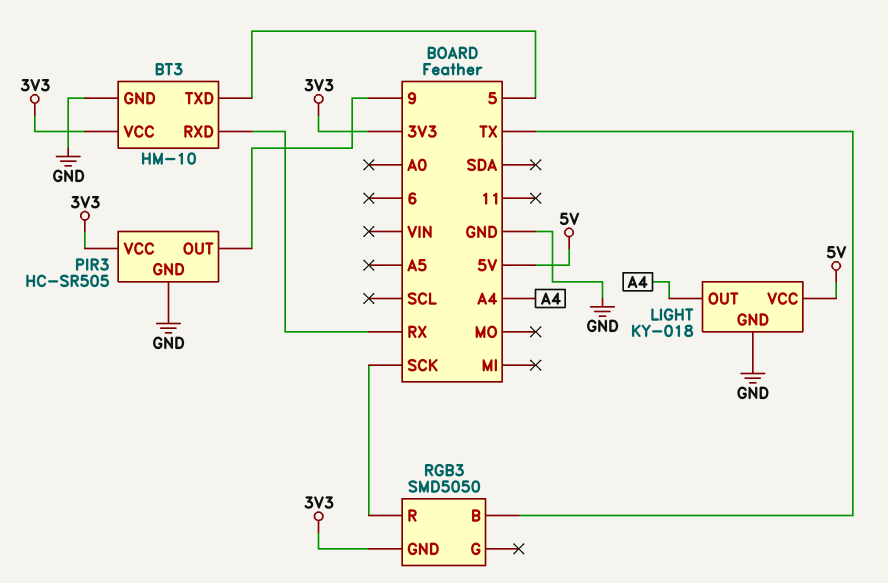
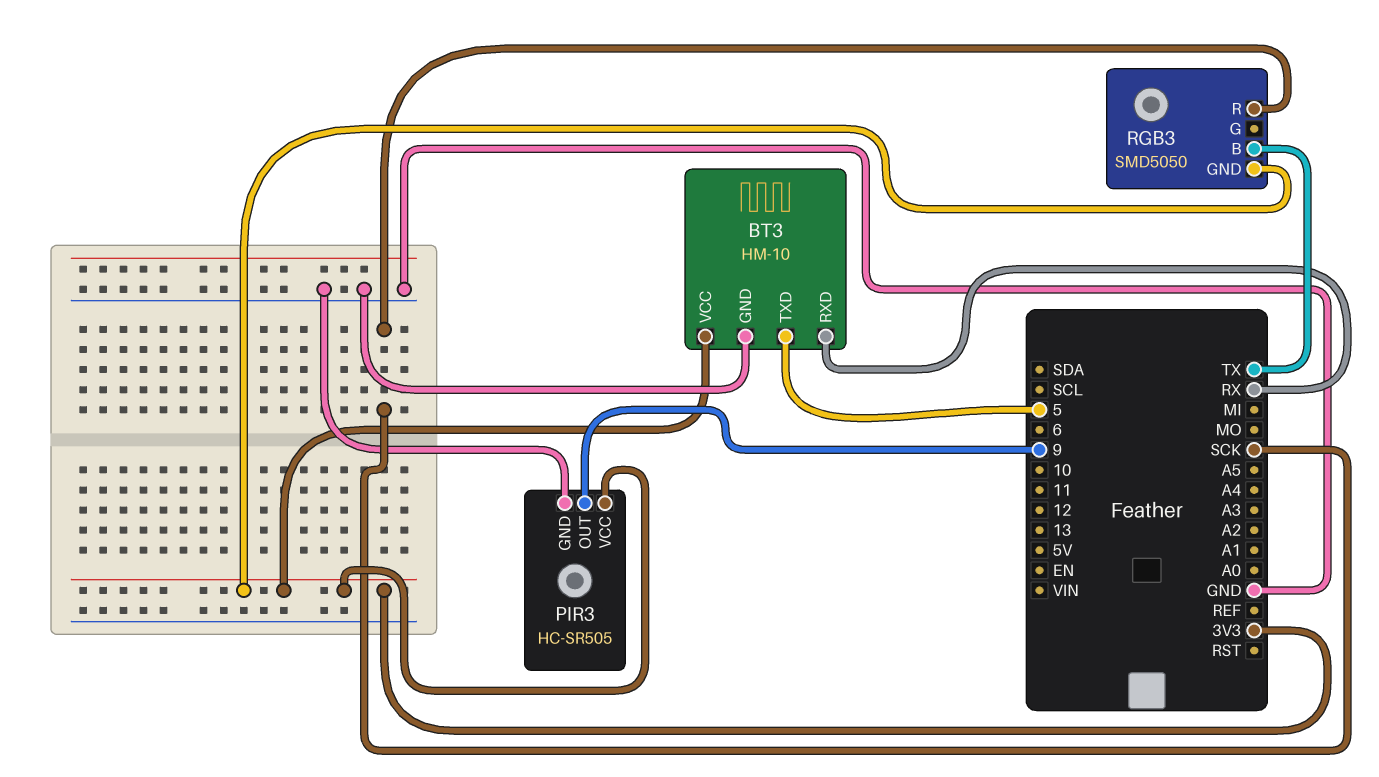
LIGHT: KY-018 -> none
LIGHT pin GND: GND -> none
LIGHT pin OUT: A4 -> none
LIGHT pin VCC: 5V -> none

